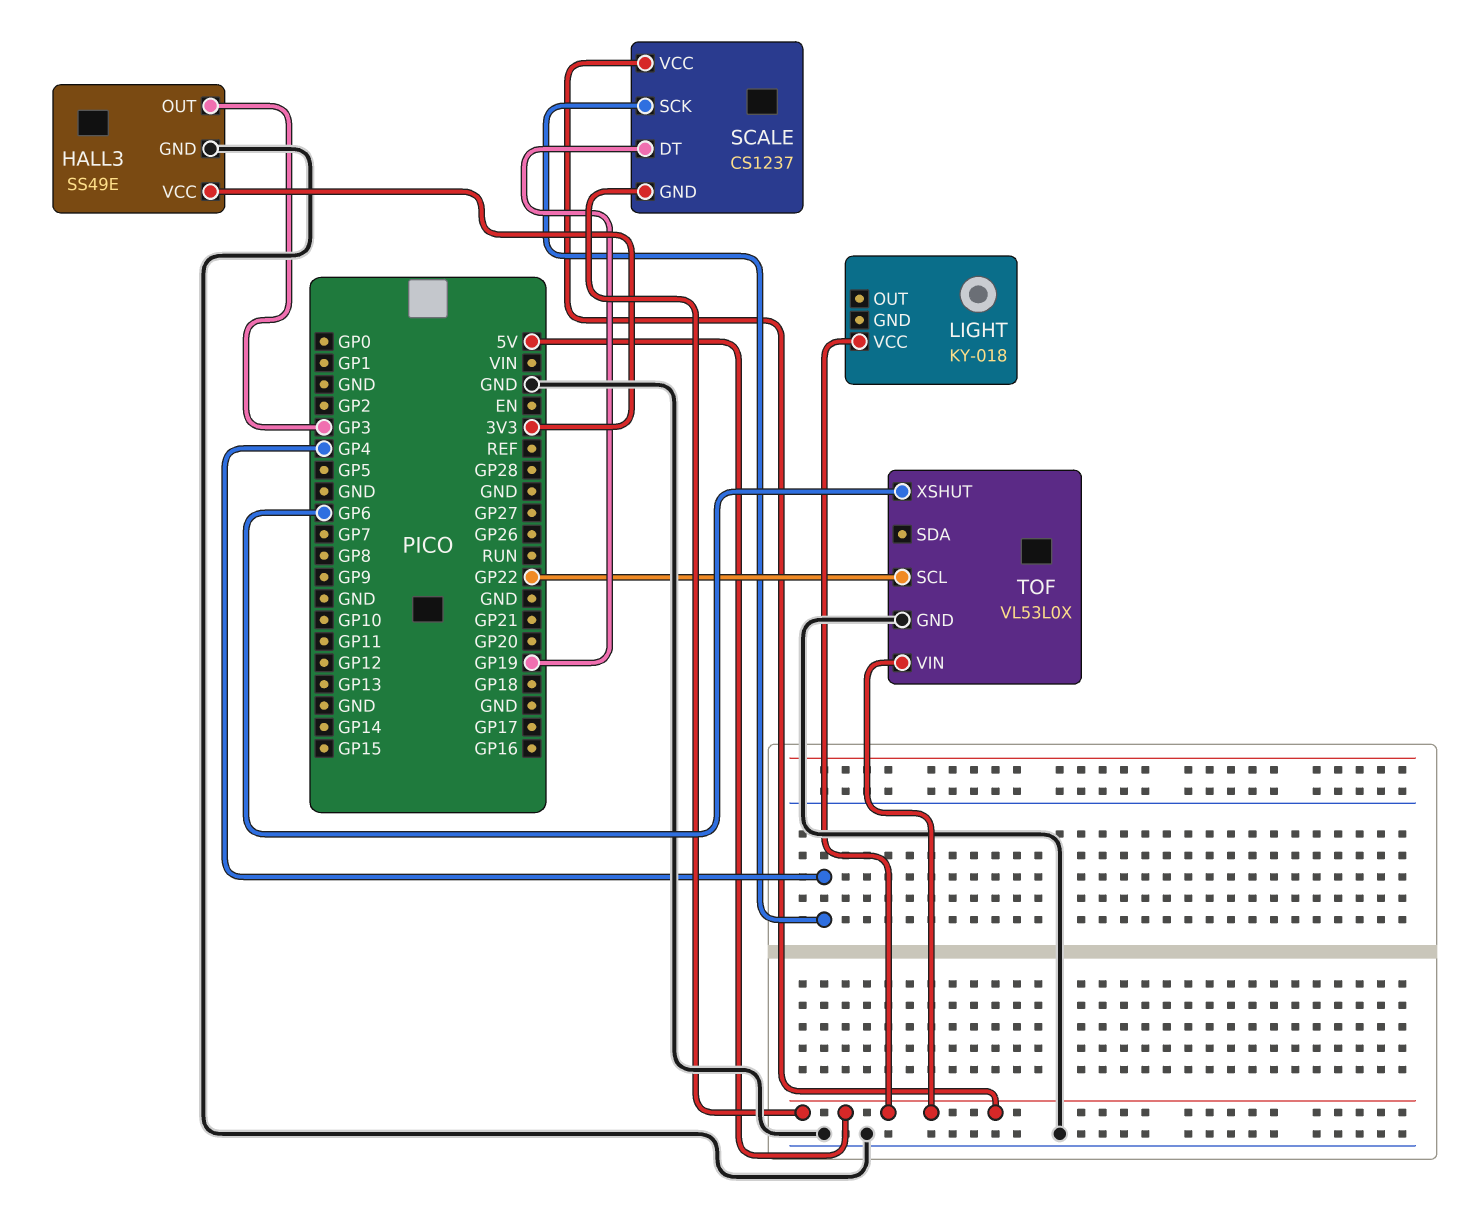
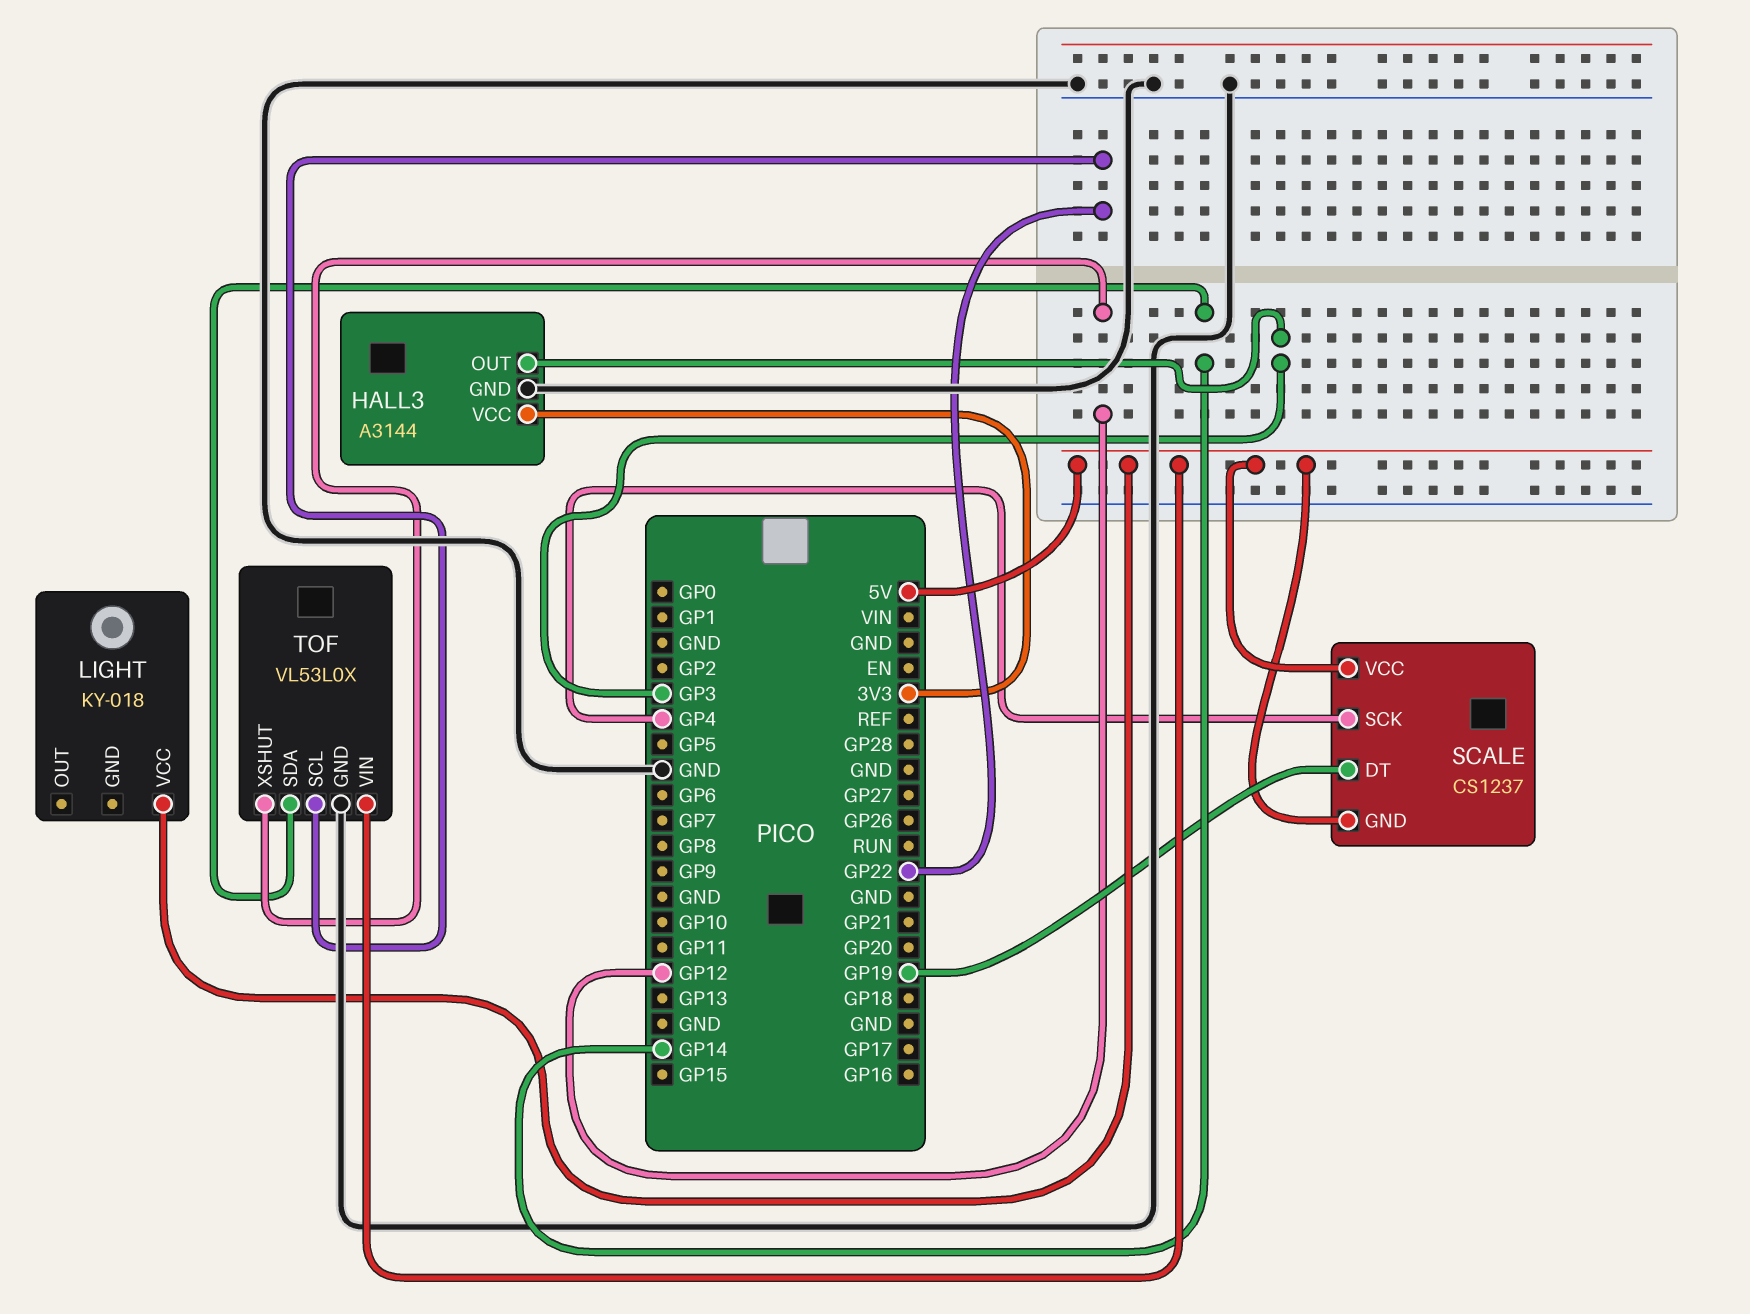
HALL3: SS49E -> A3144
TOF pin SDA: none -> GP14
TOF pin XSHUT: GP6 -> GP12

